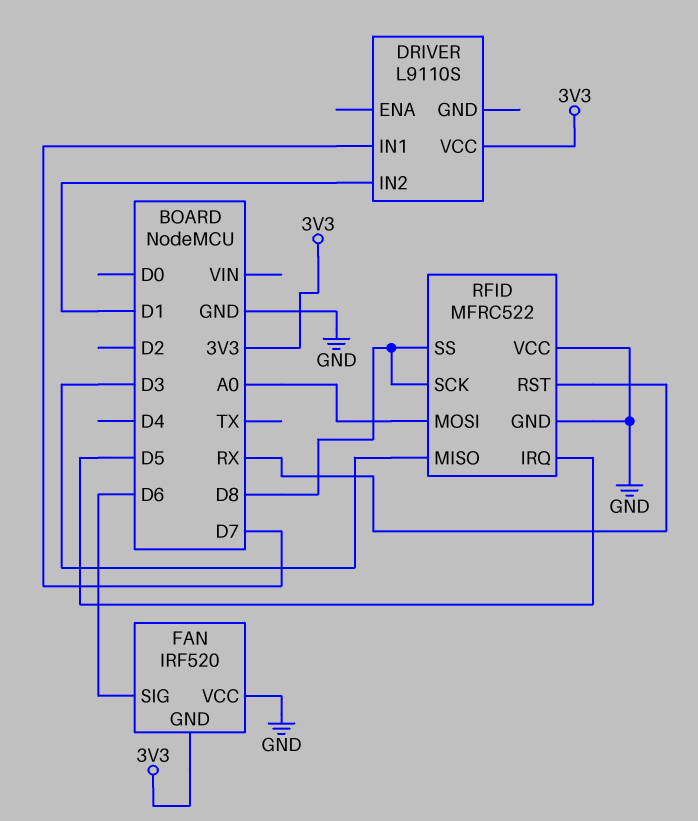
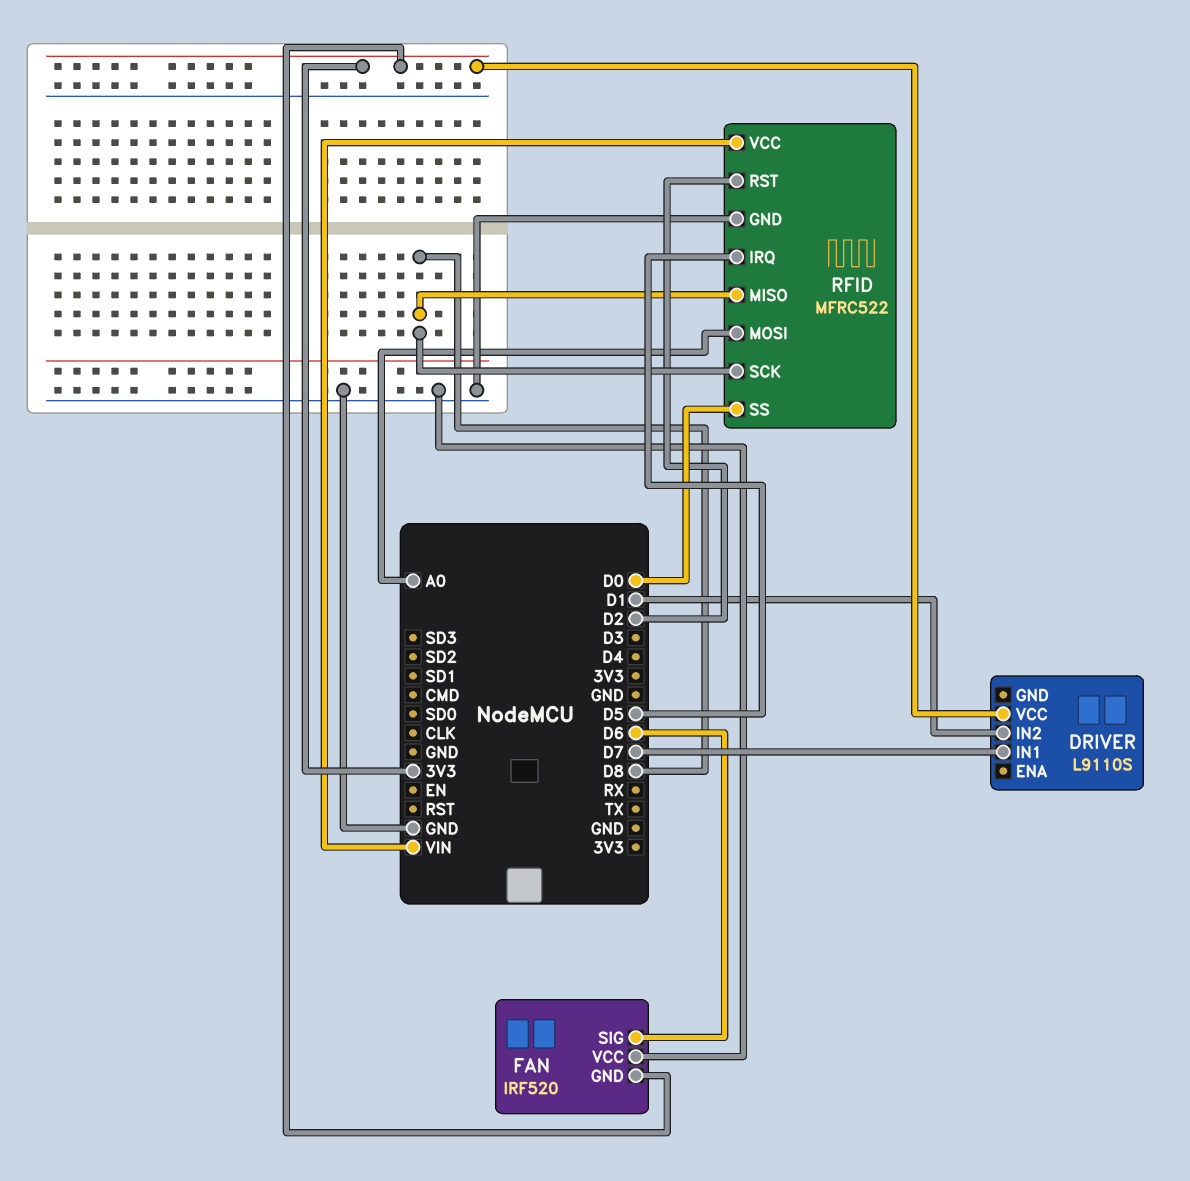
RFID pin MISO: D3 -> D8
RFID pin RST: RX -> D2
RFID pin SS: D8 -> D0
RFID pin VCC: GND -> VIN

